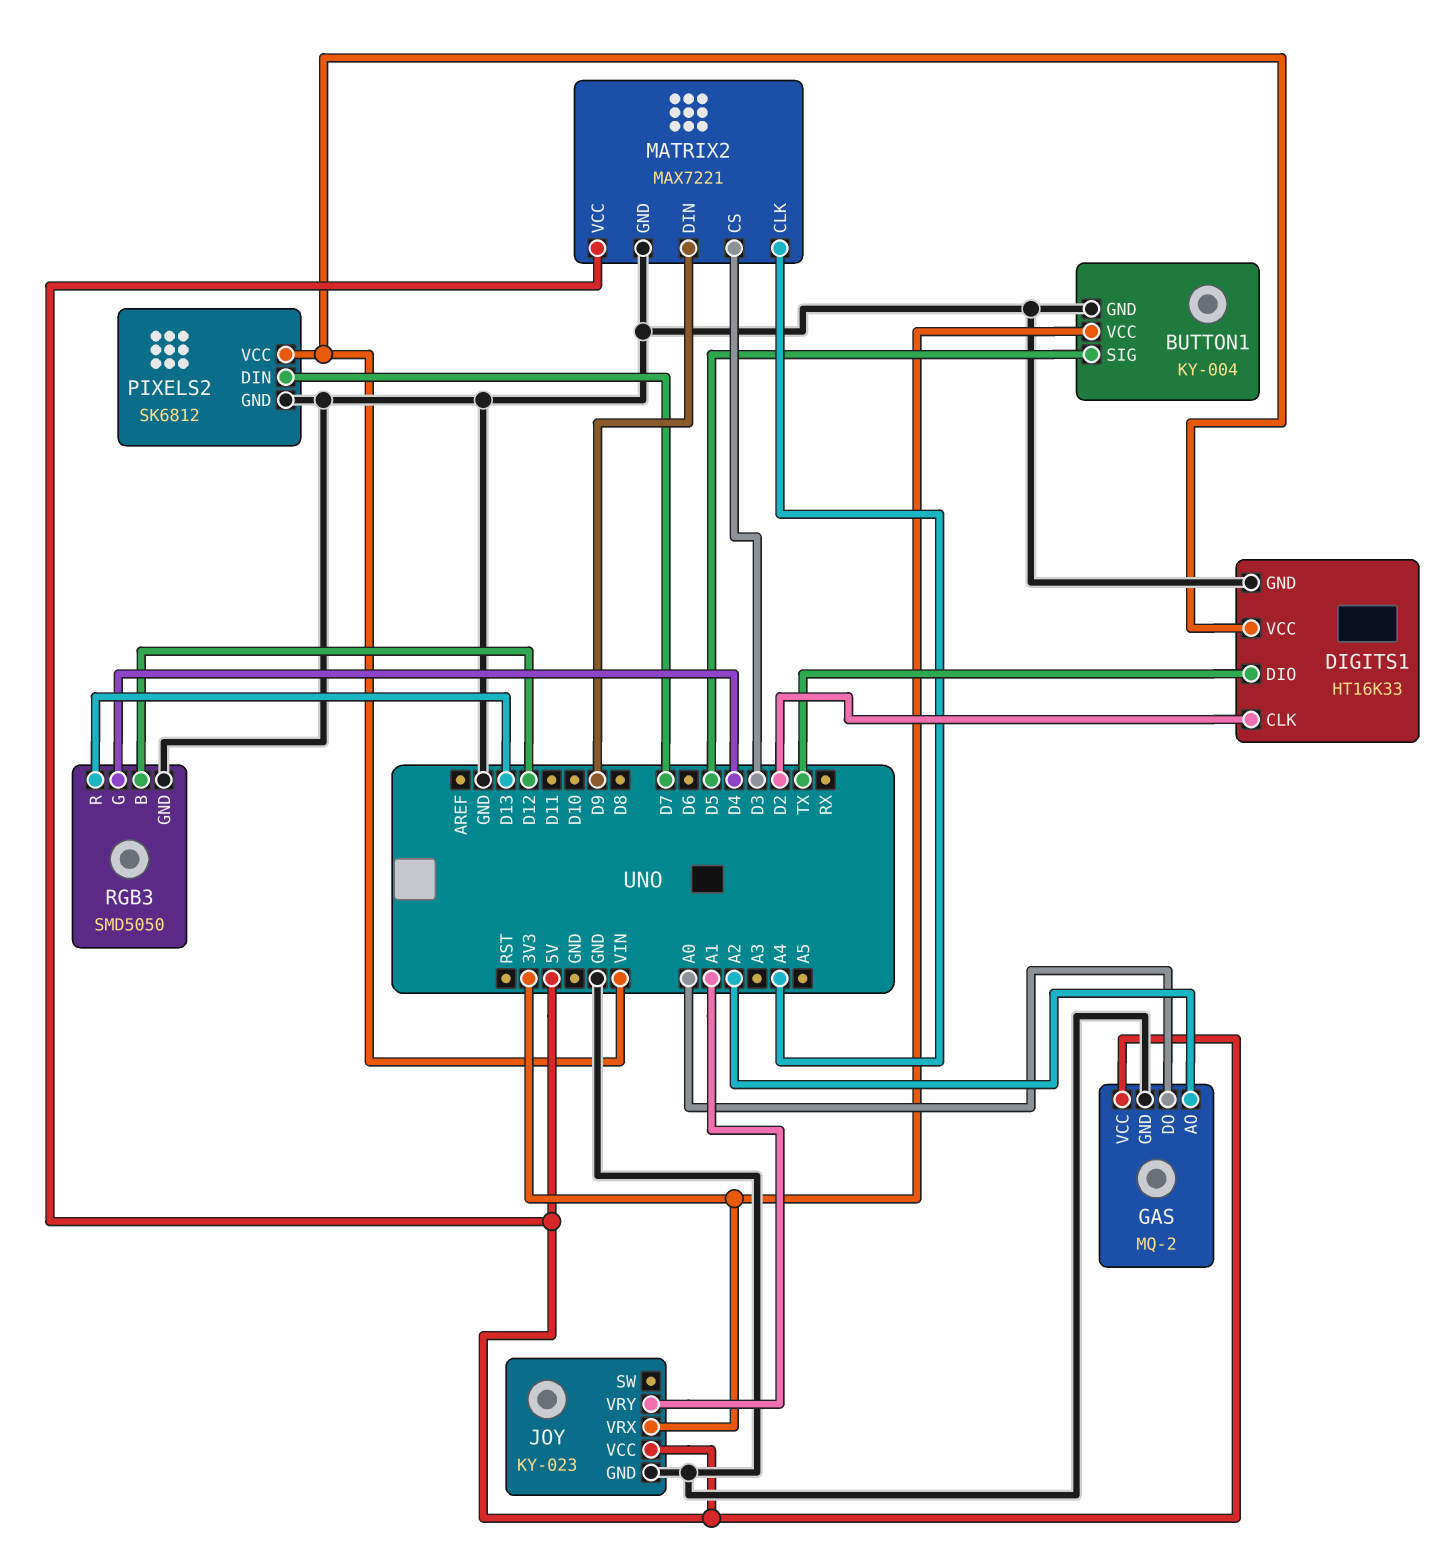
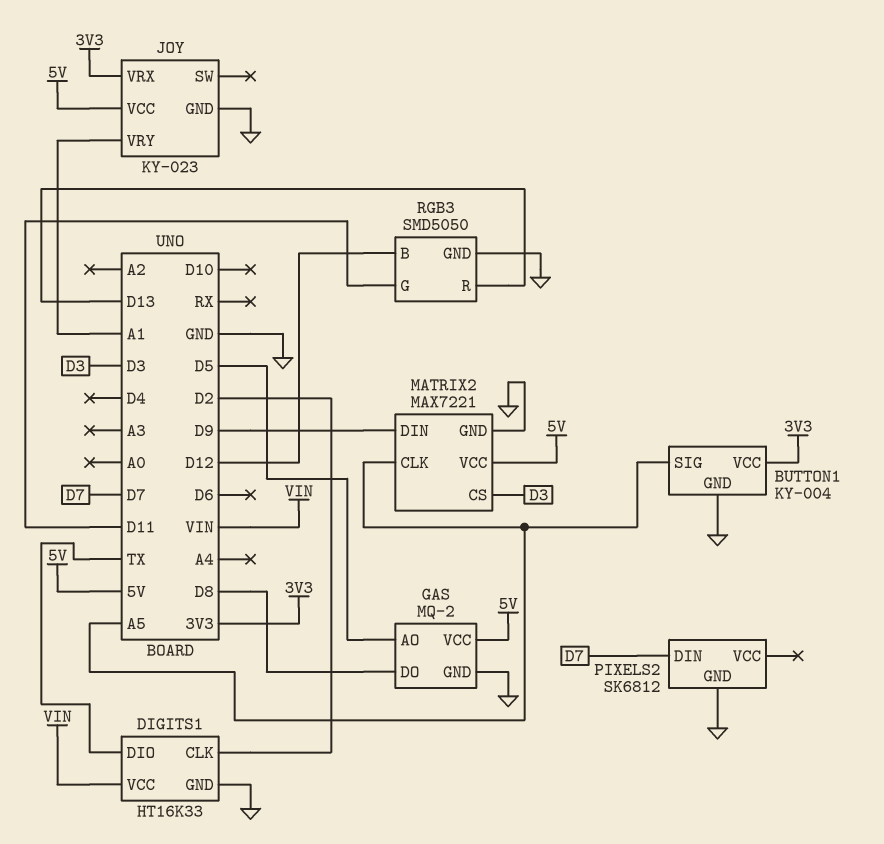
BUTTON1 pin SIG: D5 -> A5
GAS pin AO: A2 -> D5
GAS pin DO: A0 -> D8
MATRIX2 pin CLK: A4 -> A5
PIXELS2 pin VCC: VIN -> none
RGB3 pin G: D4 -> D11

